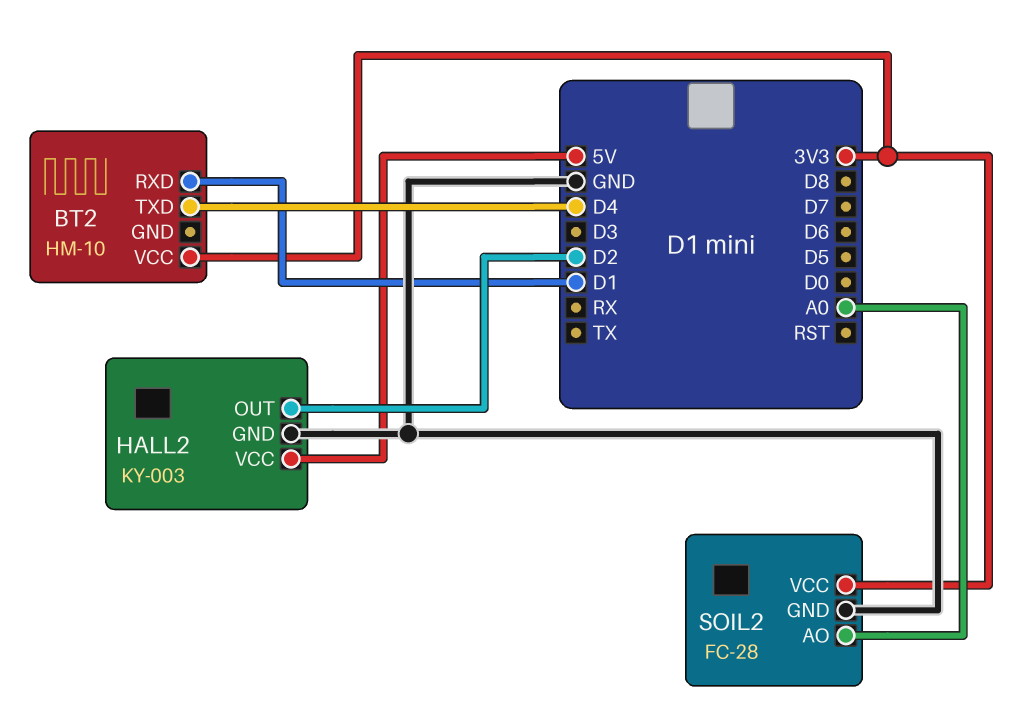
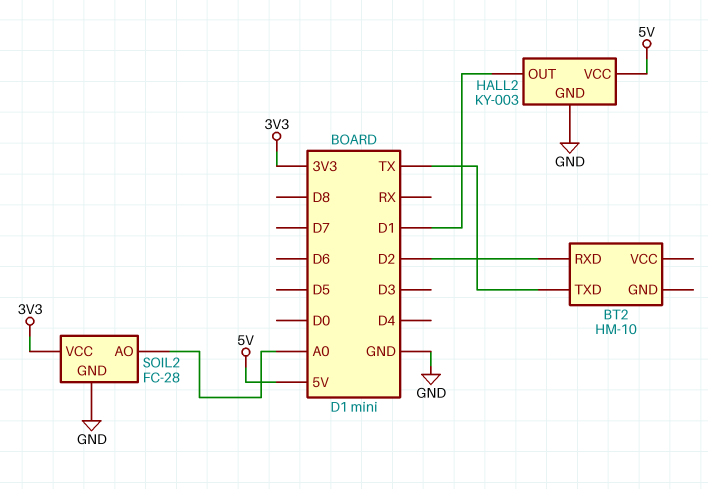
BT2 pin RXD: D1 -> D2
BT2 pin TXD: D4 -> TX
BT2 pin VCC: 3V3 -> none
HALL2 pin OUT: D2 -> D1

